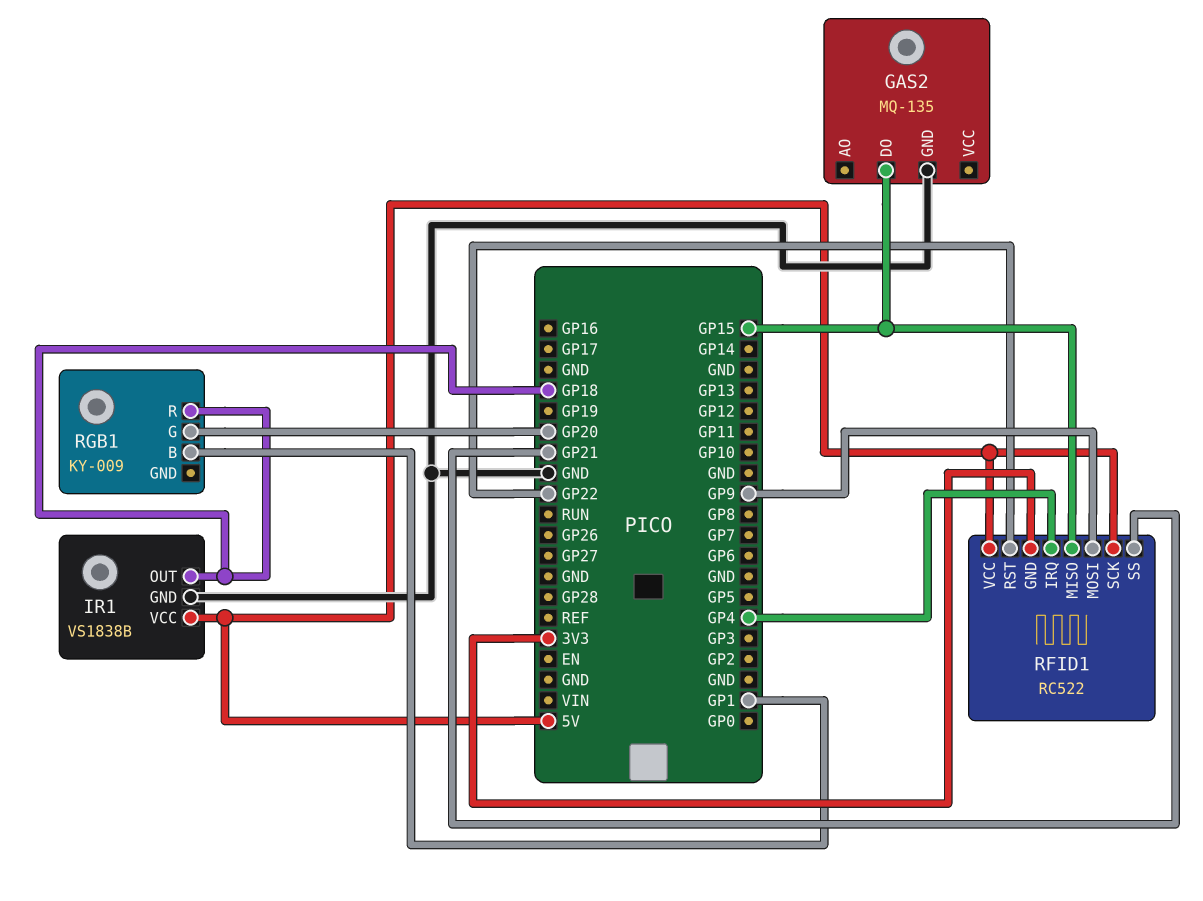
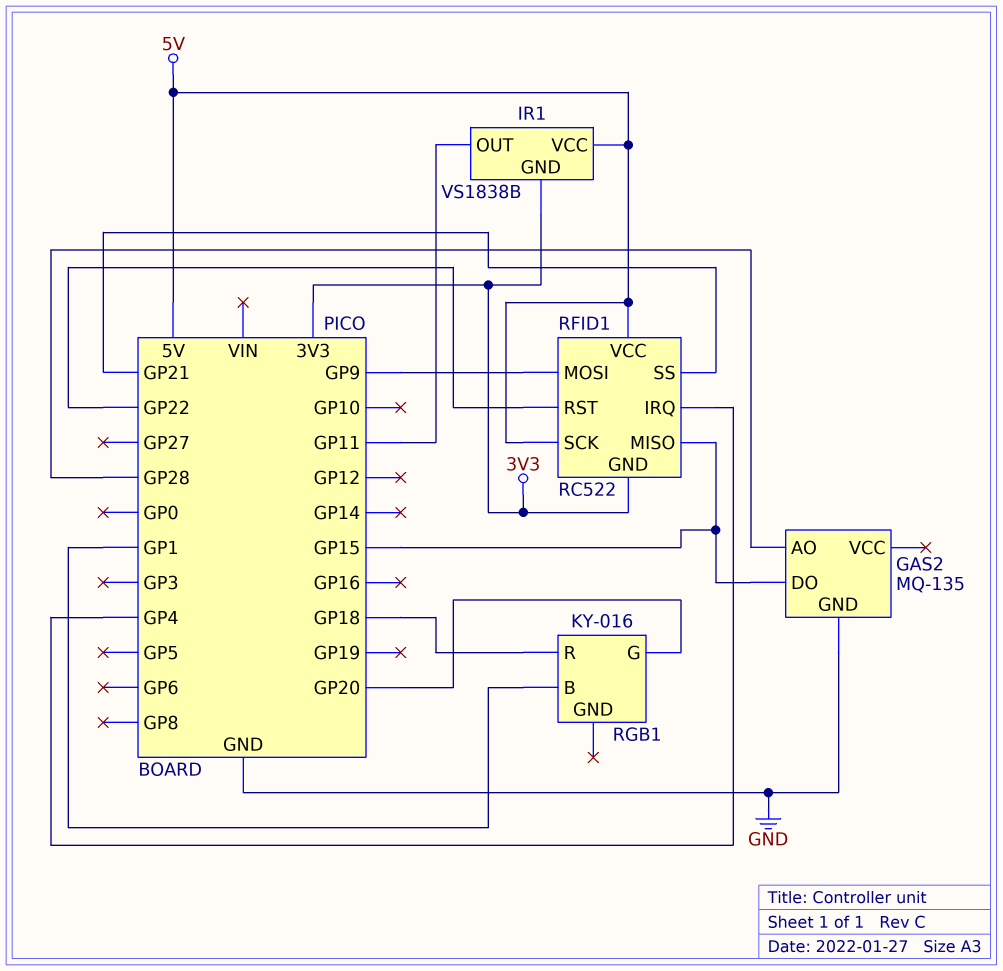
GAS2 pin AO: none -> GP28
IR1 pin GND: GND -> 3V3
IR1 pin OUT: GP18 -> GP11
RGB1: KY-009 -> KY-016

